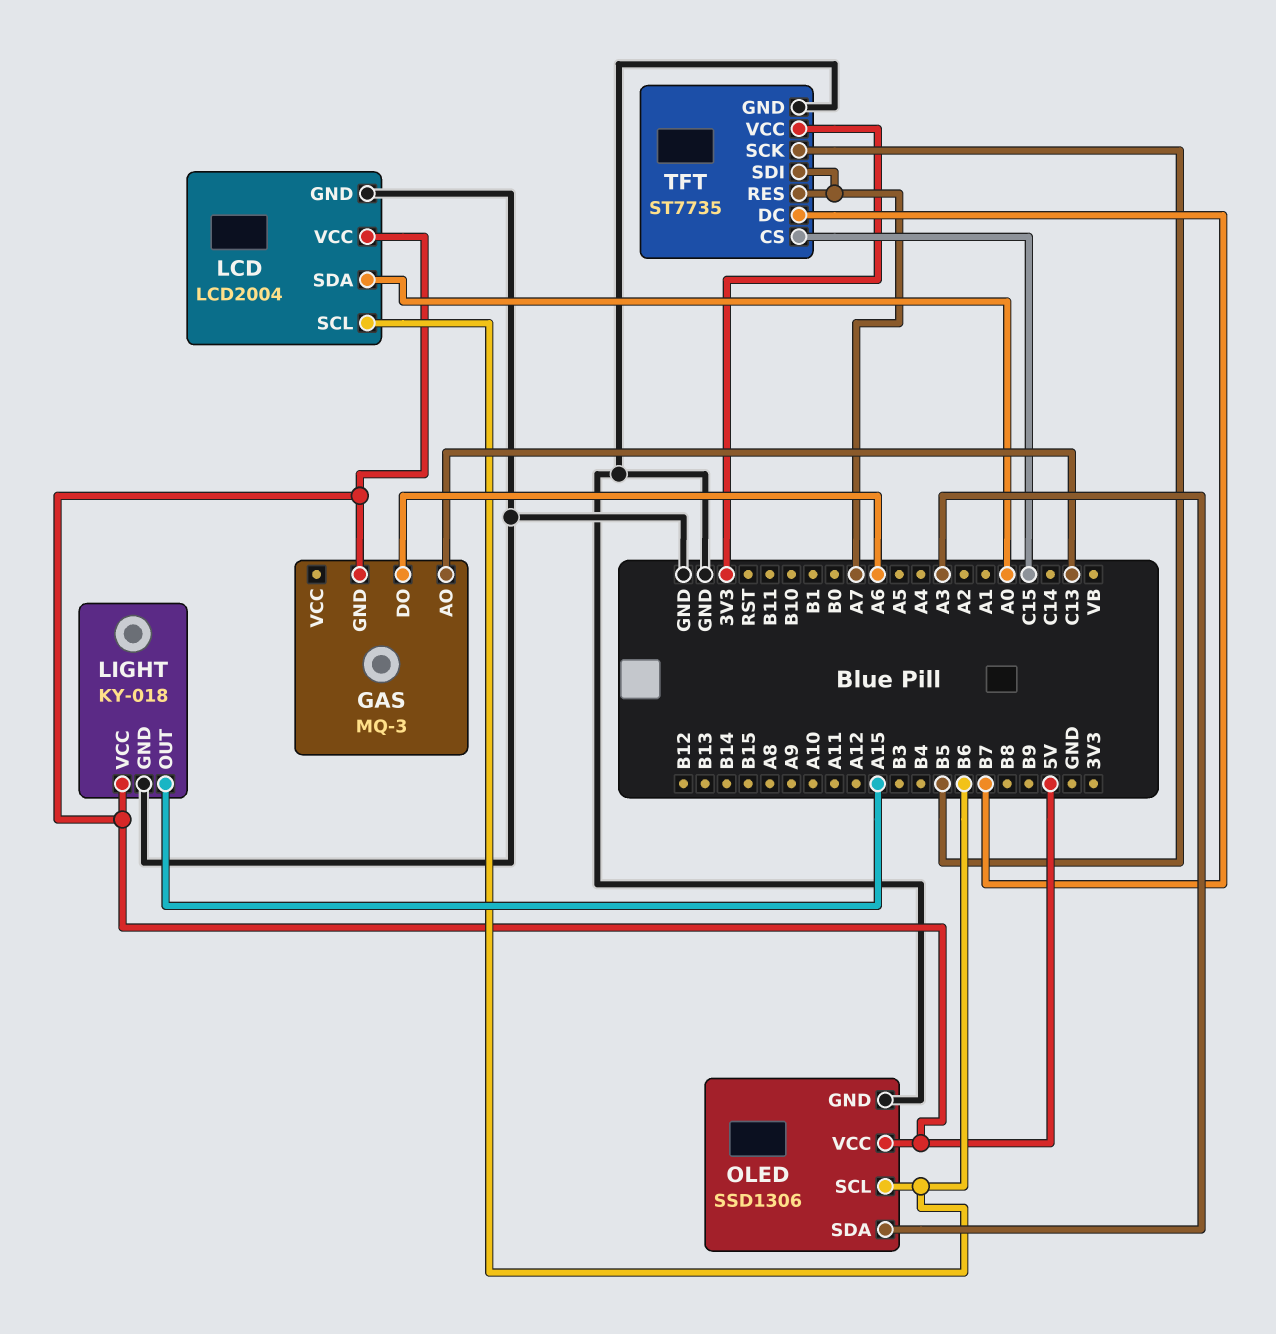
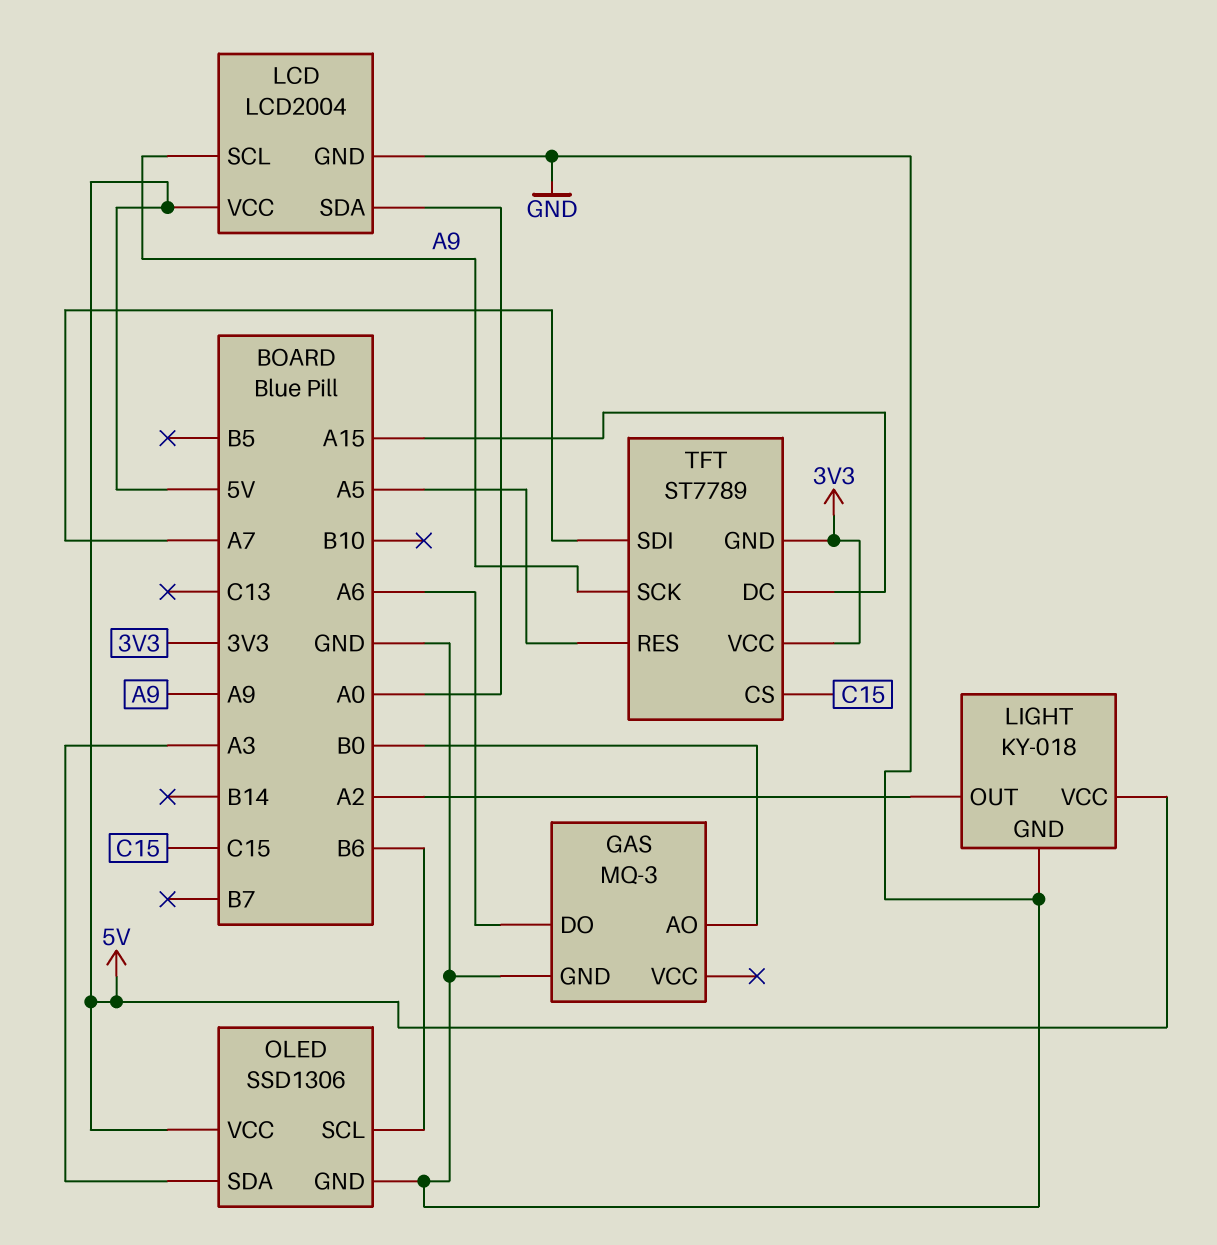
GAS pin AO: C13 -> B0
GAS pin GND: 5V -> GND
LCD pin SCL: B6 -> A9
LIGHT pin OUT: A15 -> A2
TFT: ST7735 -> ST7789
TFT pin DC: B7 -> A15
TFT pin GND: GND -> 3V3
TFT pin RES: A7 -> A5
TFT pin SCK: B5 -> A9

